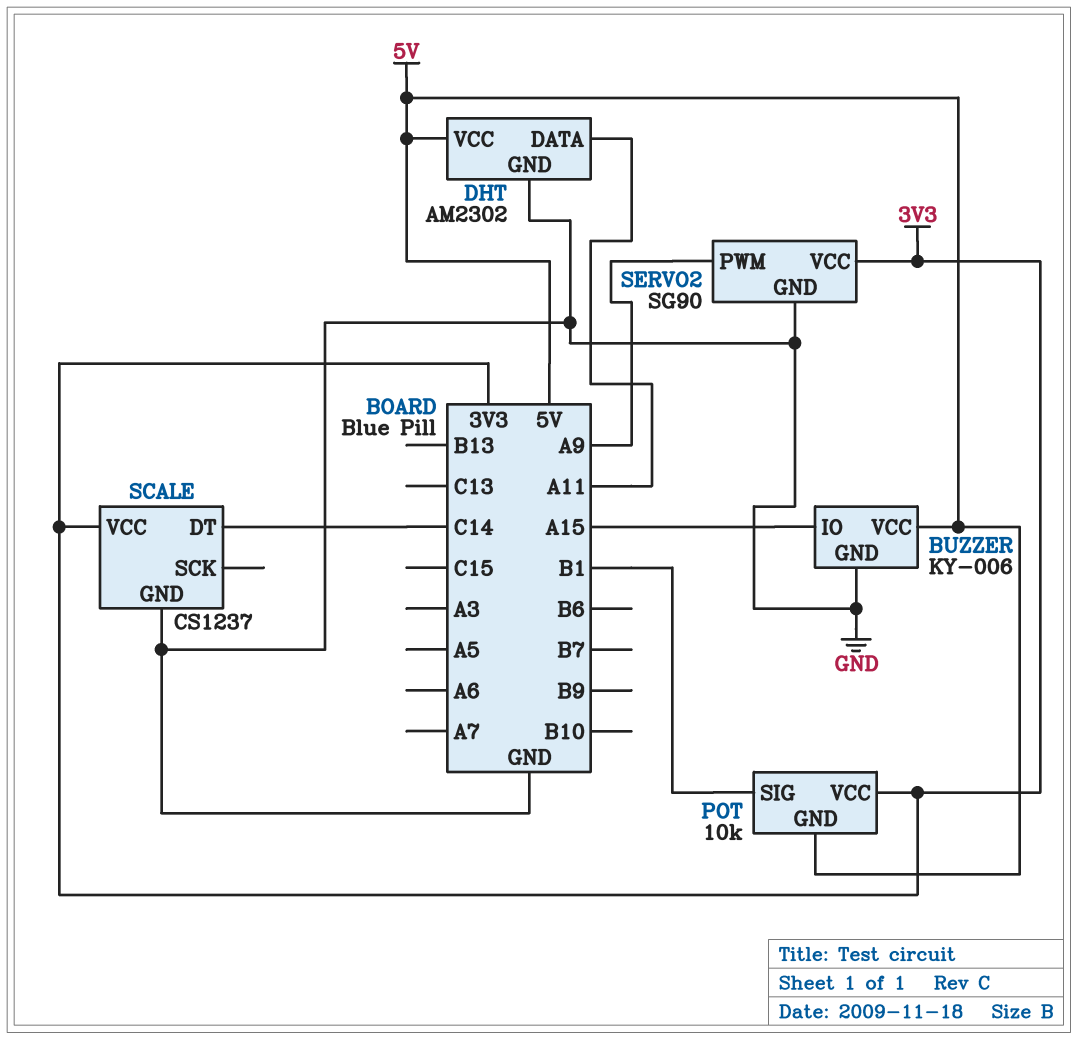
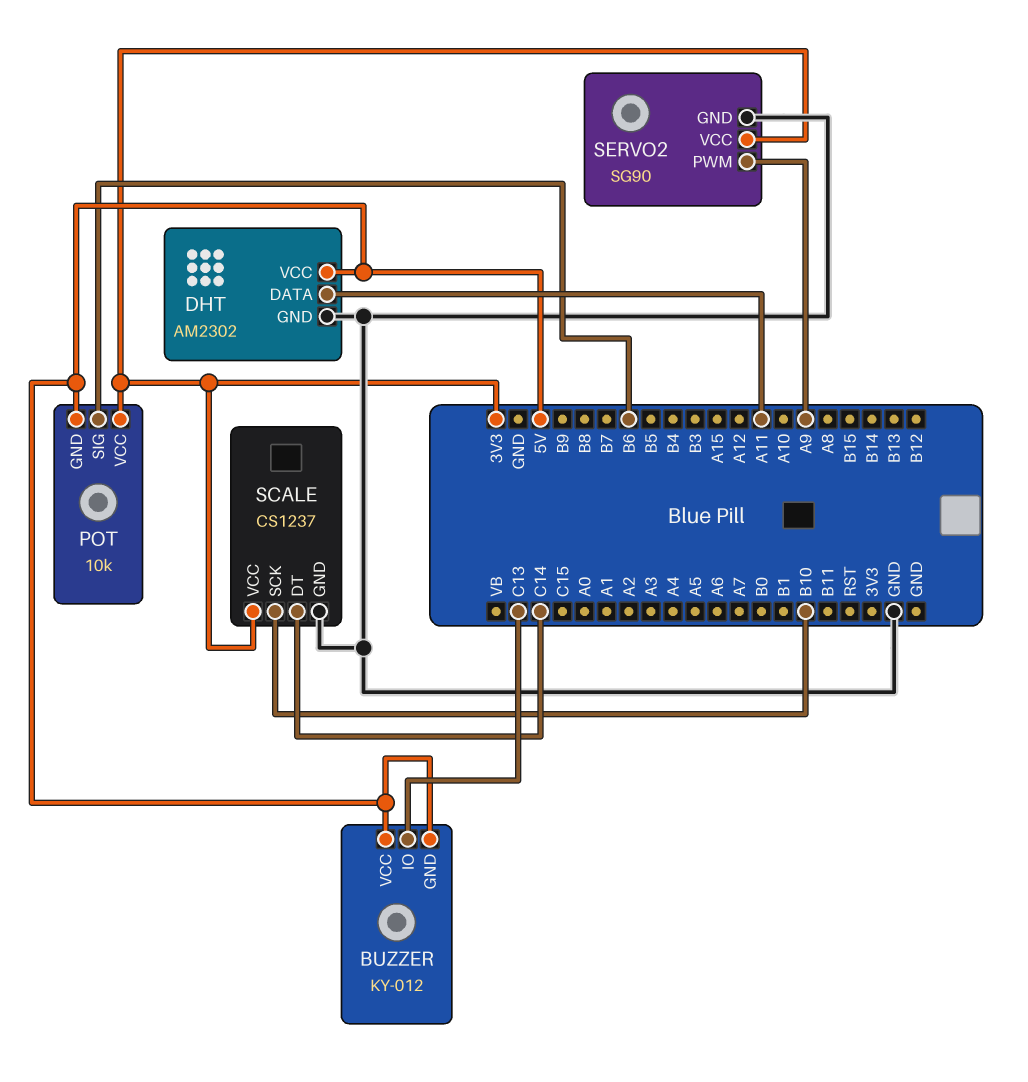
BUZZER: KY-006 -> KY-012
BUZZER pin GND: GND -> 5V
BUZZER pin IO: A15 -> C13
POT pin SIG: B1 -> B6
SCALE pin SCK: none -> B10

